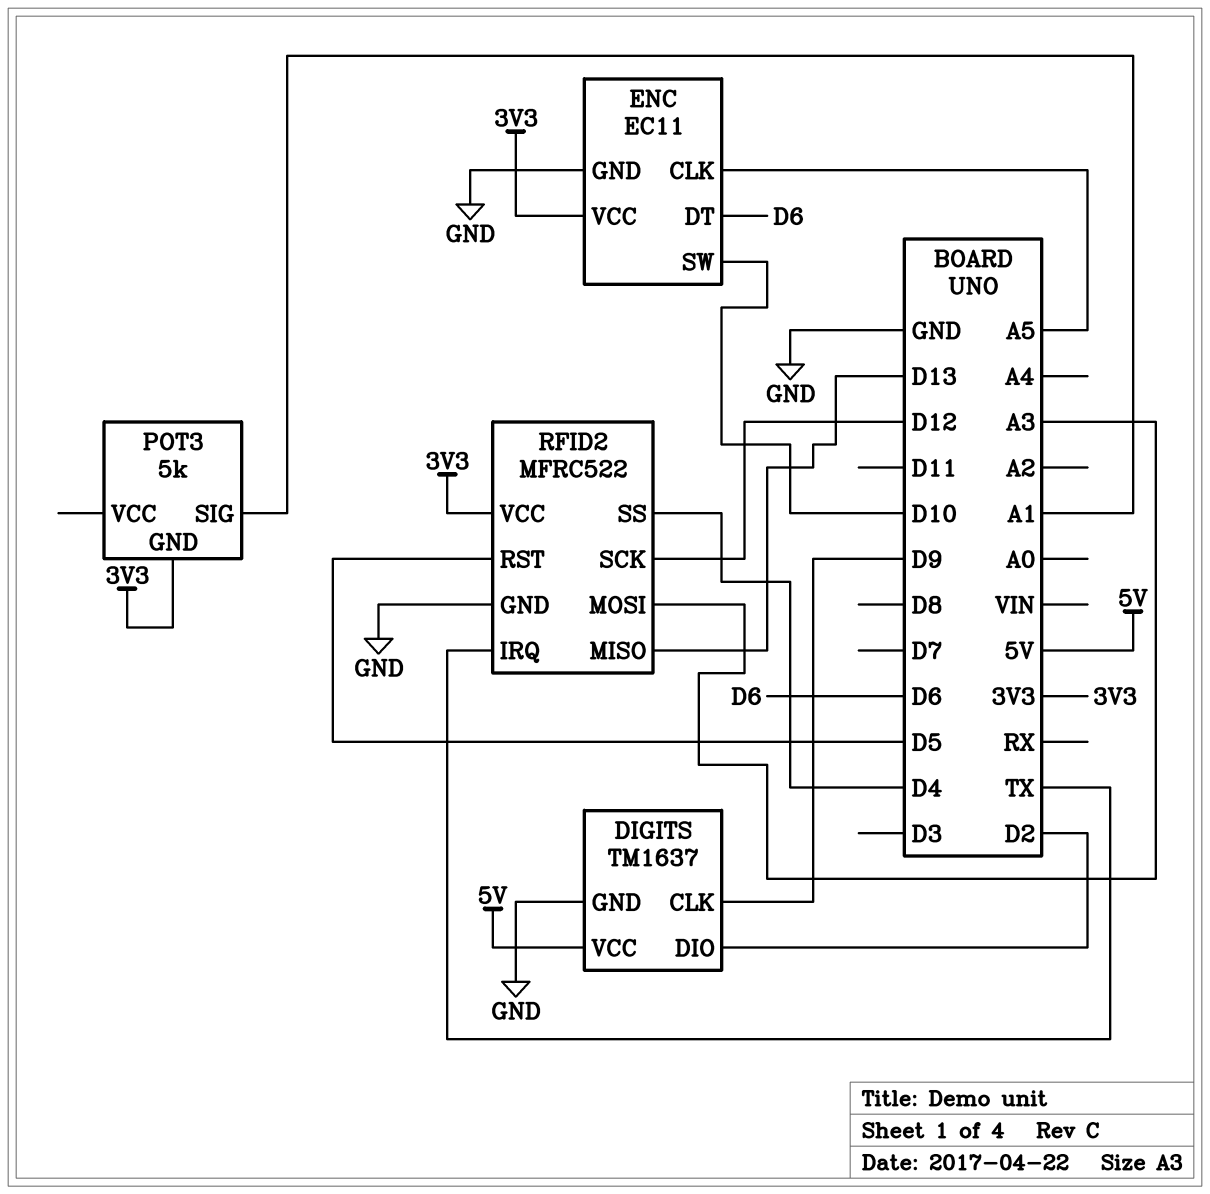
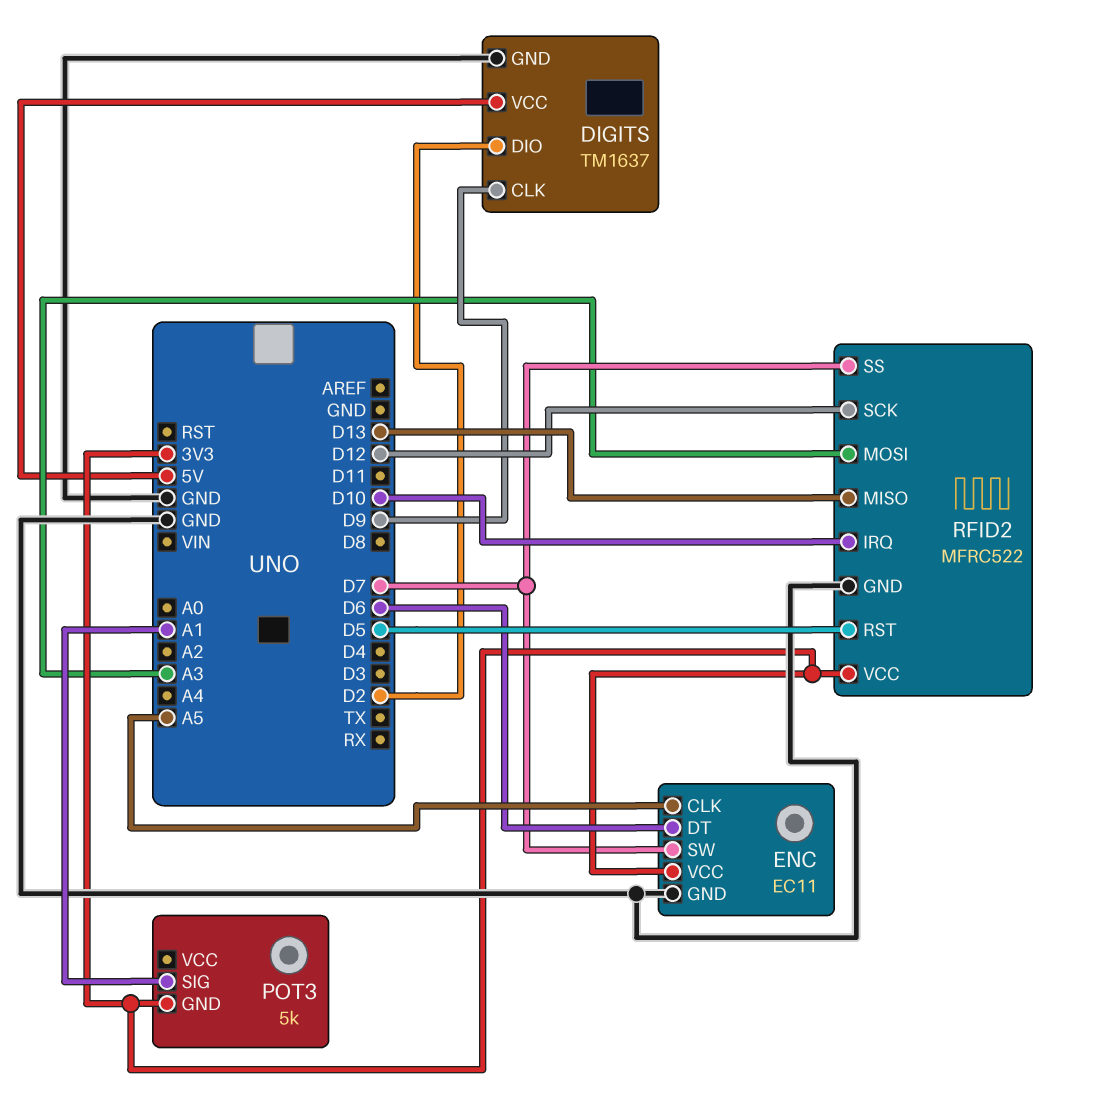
ENC pin SW: D10 -> D7
RFID2 pin IRQ: TX -> D10
RFID2 pin SS: D4 -> D7

